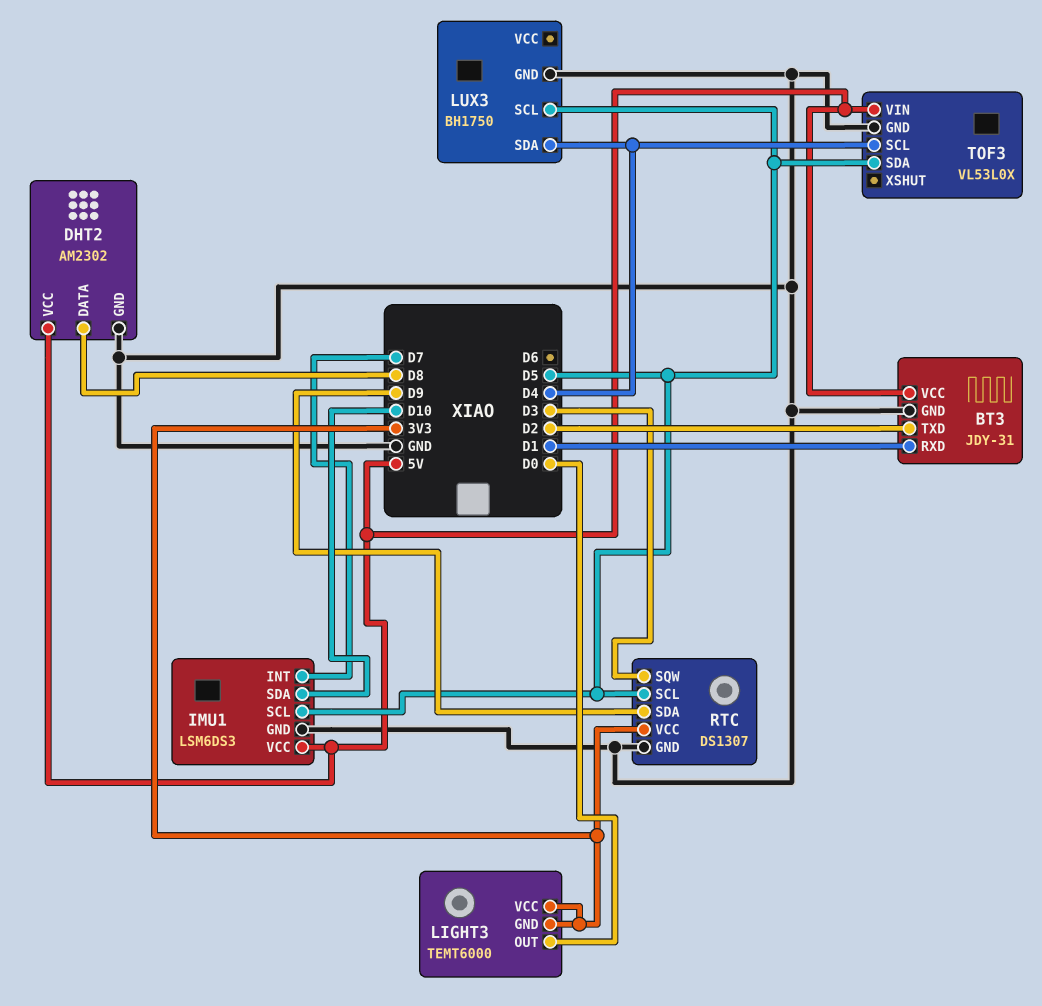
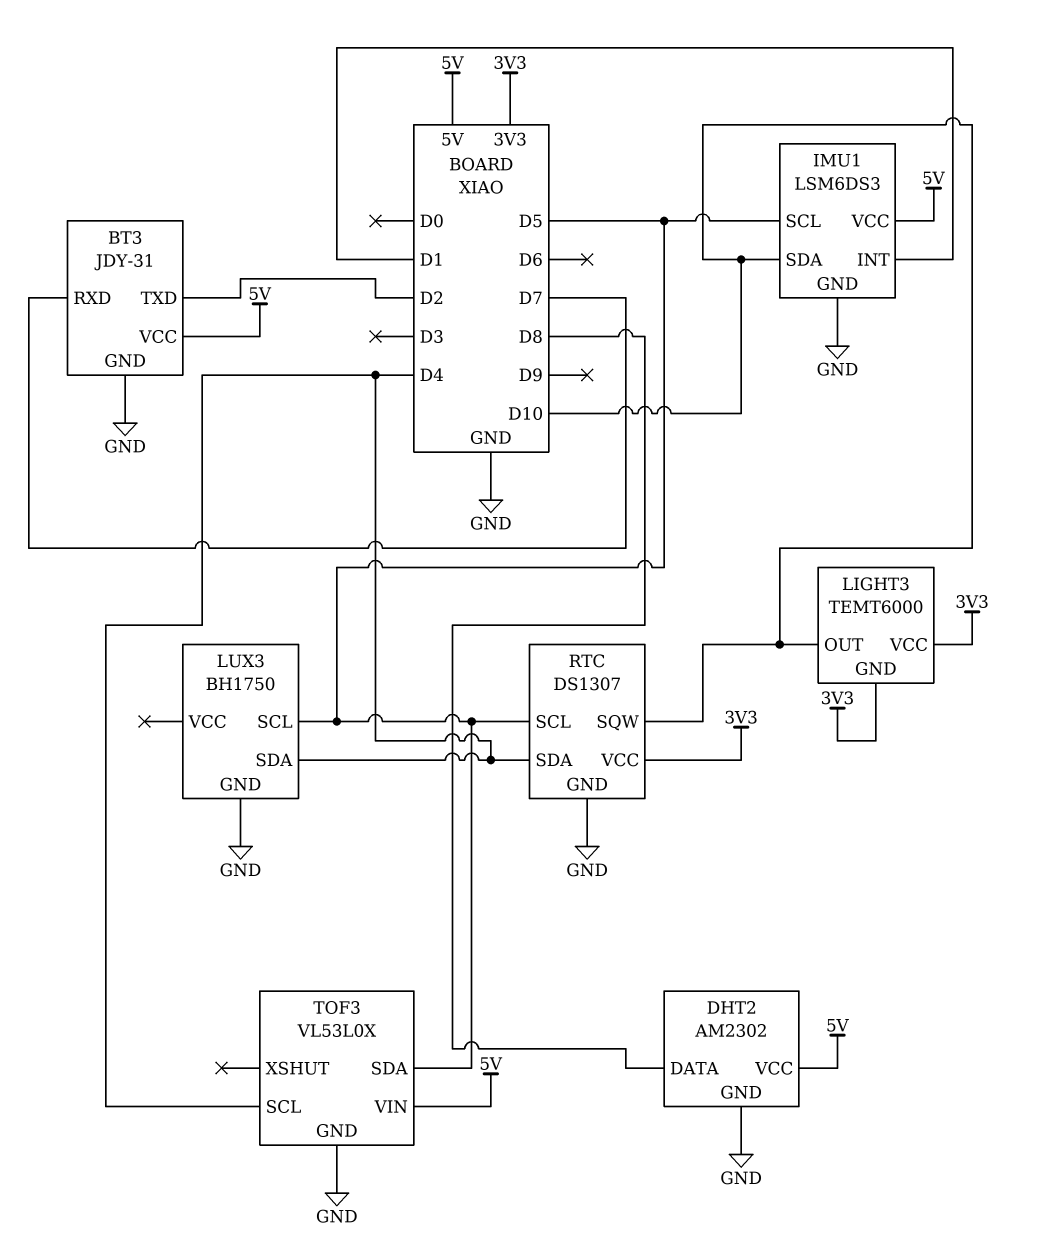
BT3 pin RXD: D1 -> D7
IMU1 pin INT: D7 -> D1
LIGHT3 pin OUT: D0 -> D10
RTC pin SDA: D9 -> D4
RTC pin SQW: D3 -> D10

